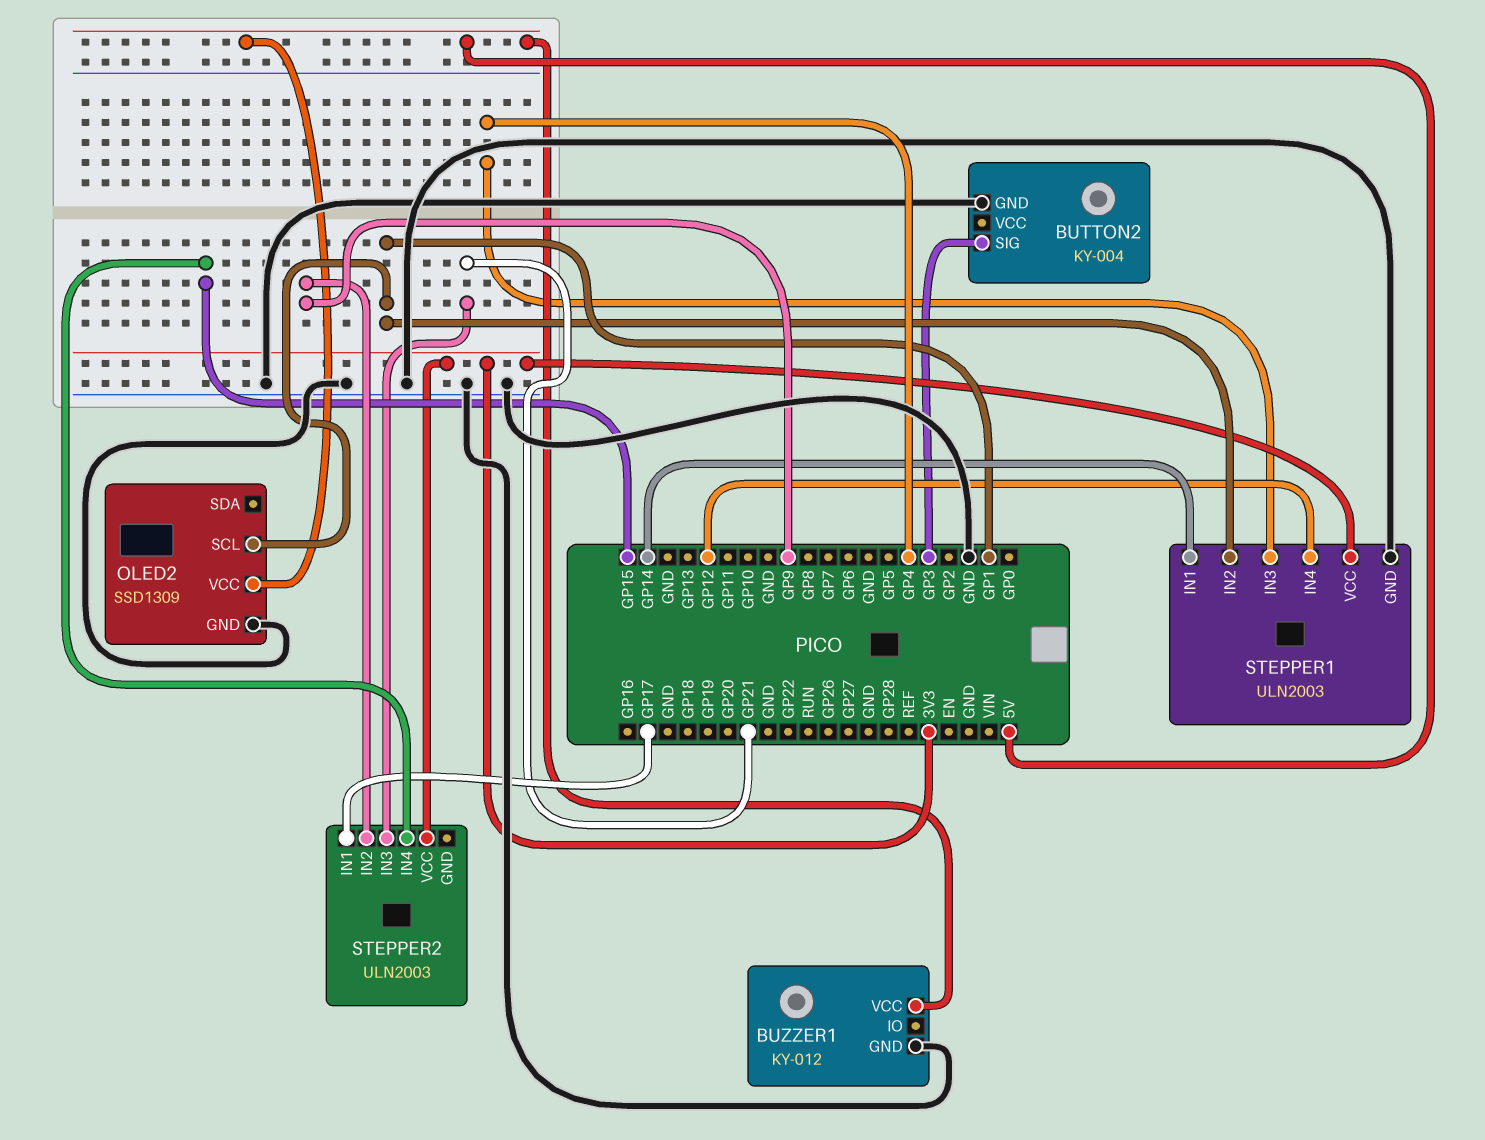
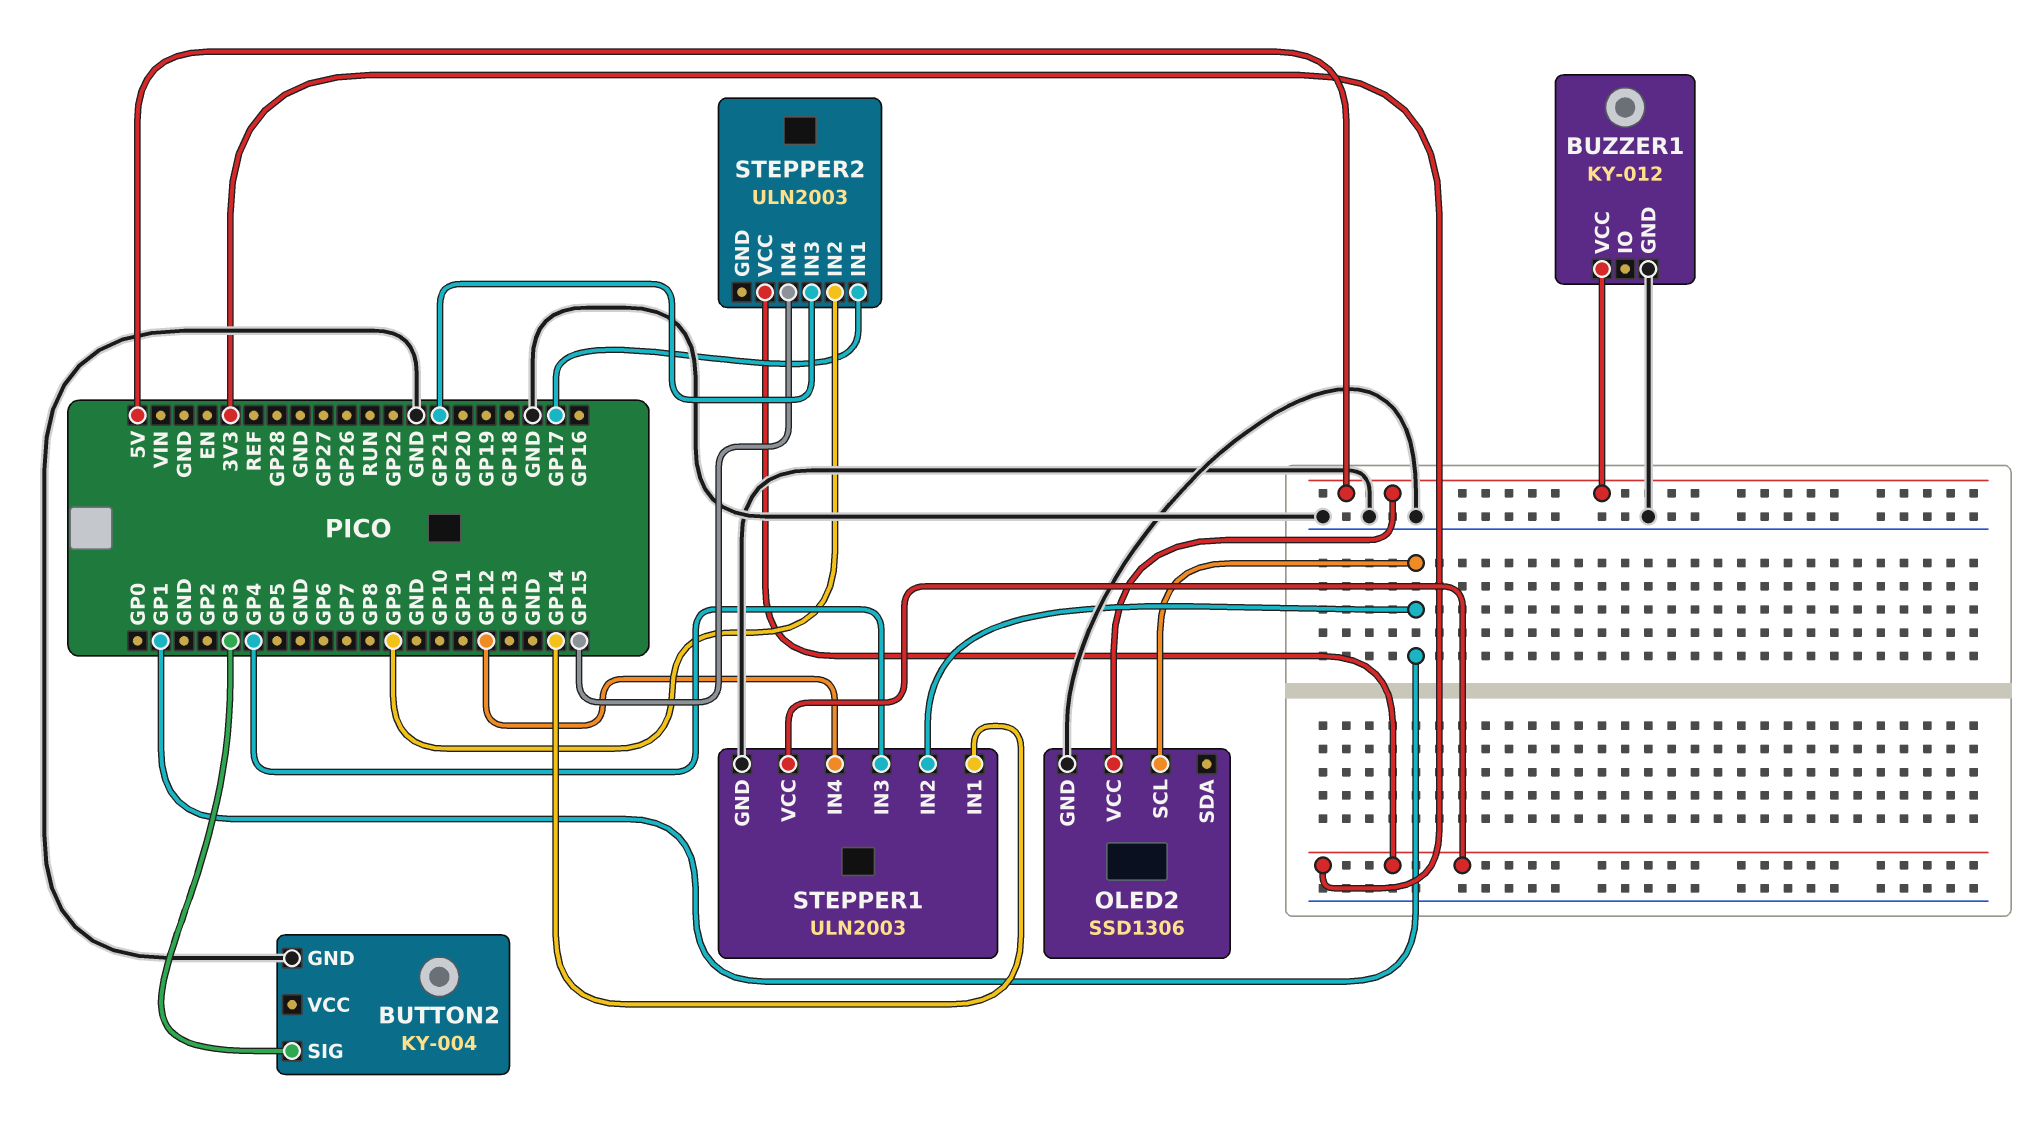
OLED2: SSD1309 -> SSD1306

